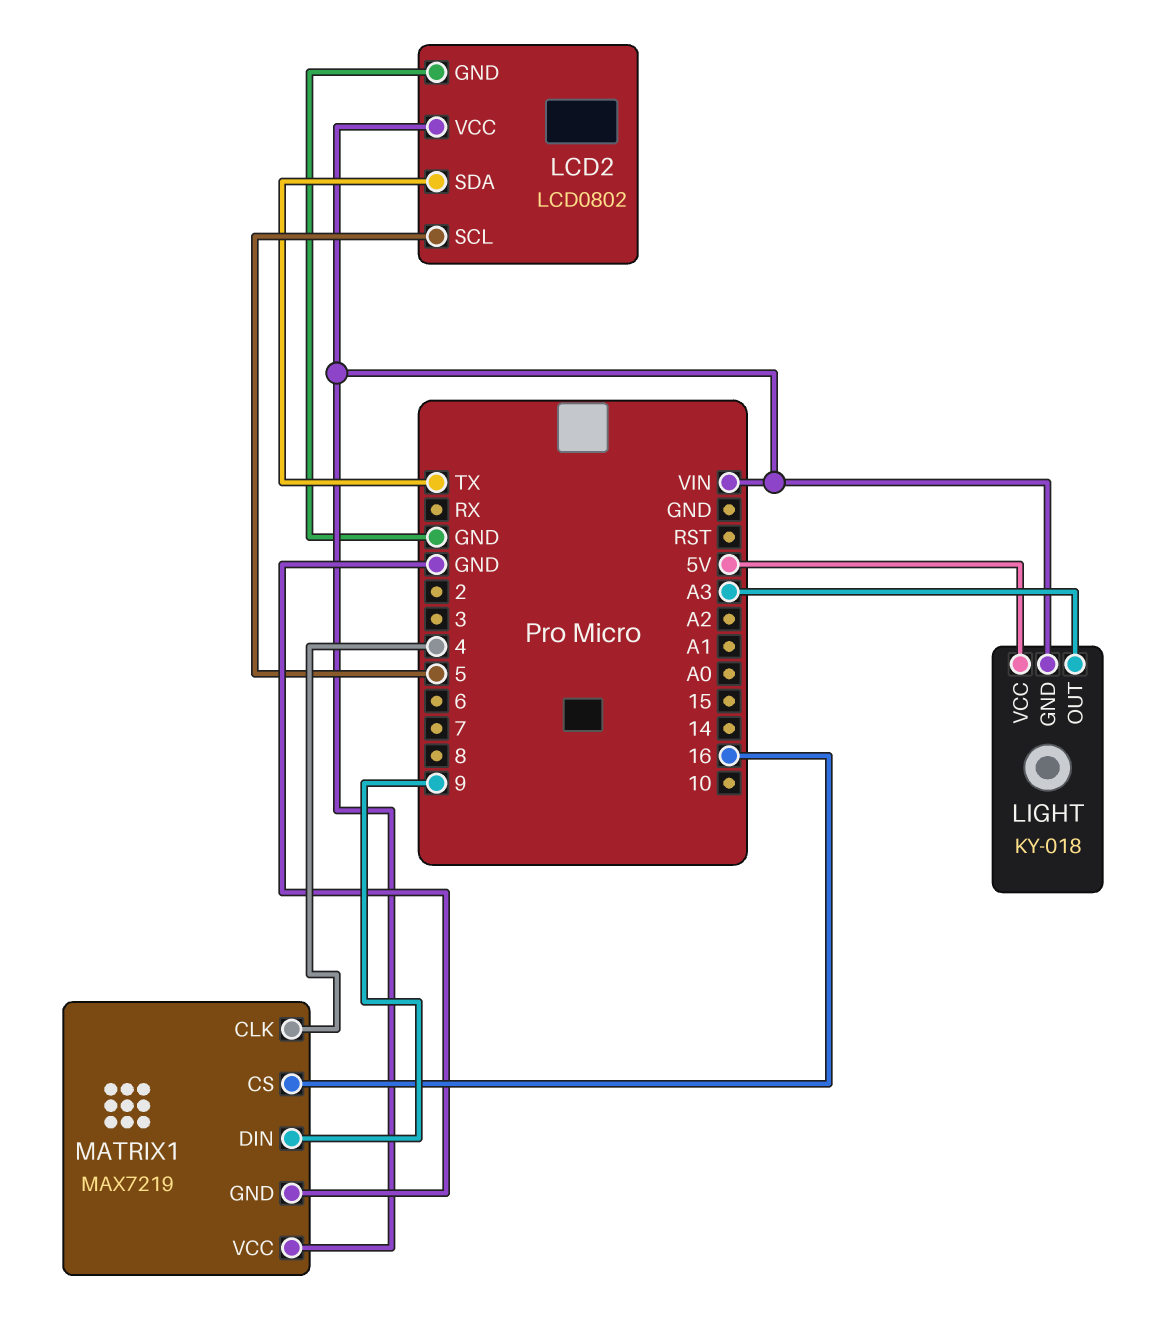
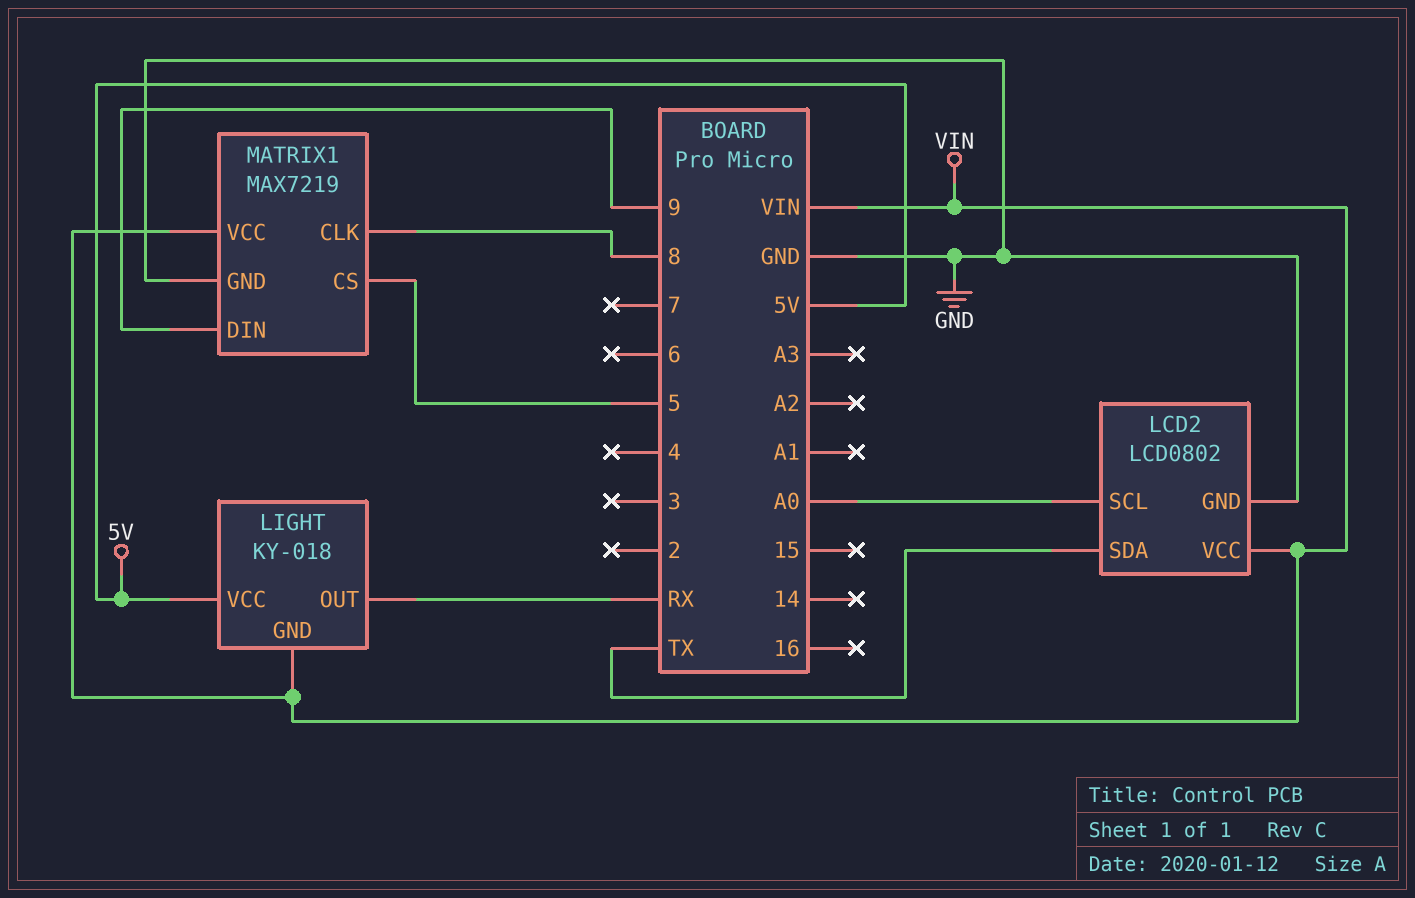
LCD2 pin SCL: 5 -> A0
LIGHT pin OUT: A3 -> RX
MATRIX1 pin CLK: 4 -> 8
MATRIX1 pin CS: 16 -> 5

